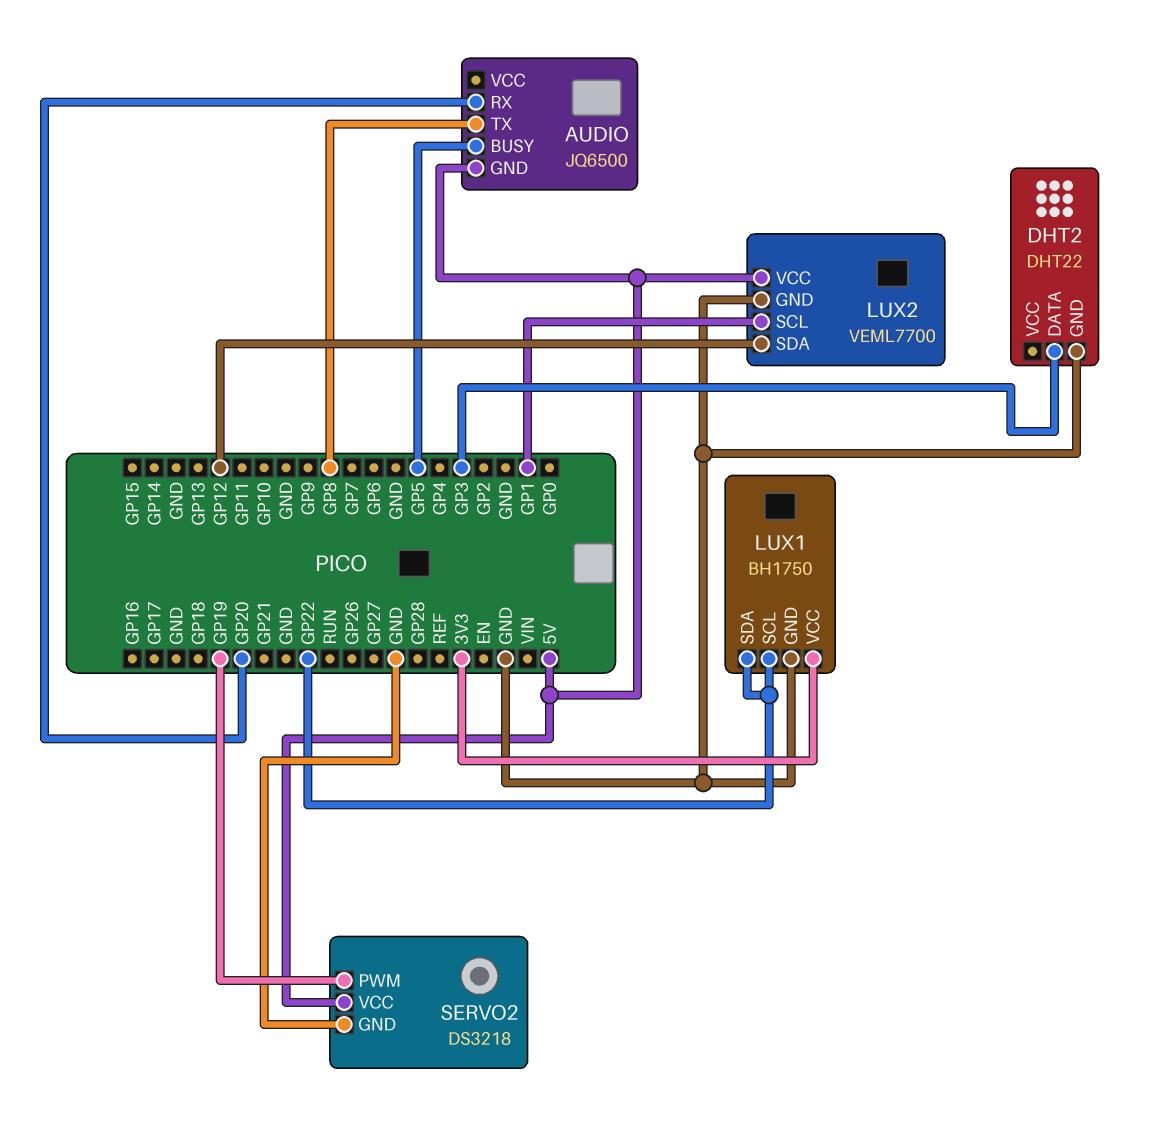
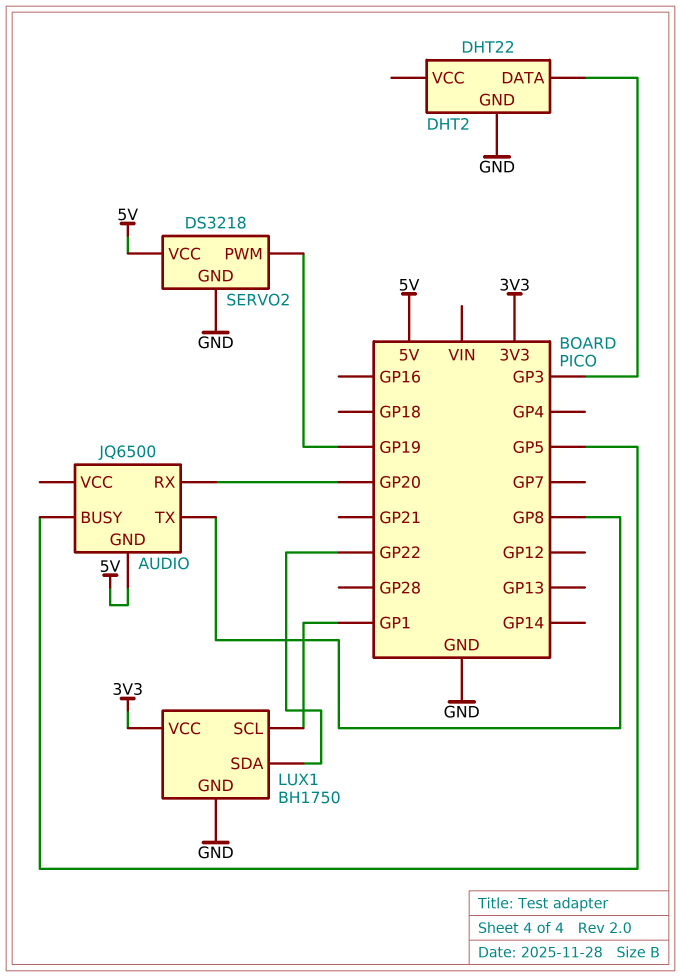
LUX1 pin SCL: GP22 -> GP1
LUX2: VEML7700 -> none
LUX2 pin GND: GND -> none
LUX2 pin SCL: GP1 -> none
LUX2 pin SDA: GP12 -> none
LUX2 pin VCC: 5V -> none

